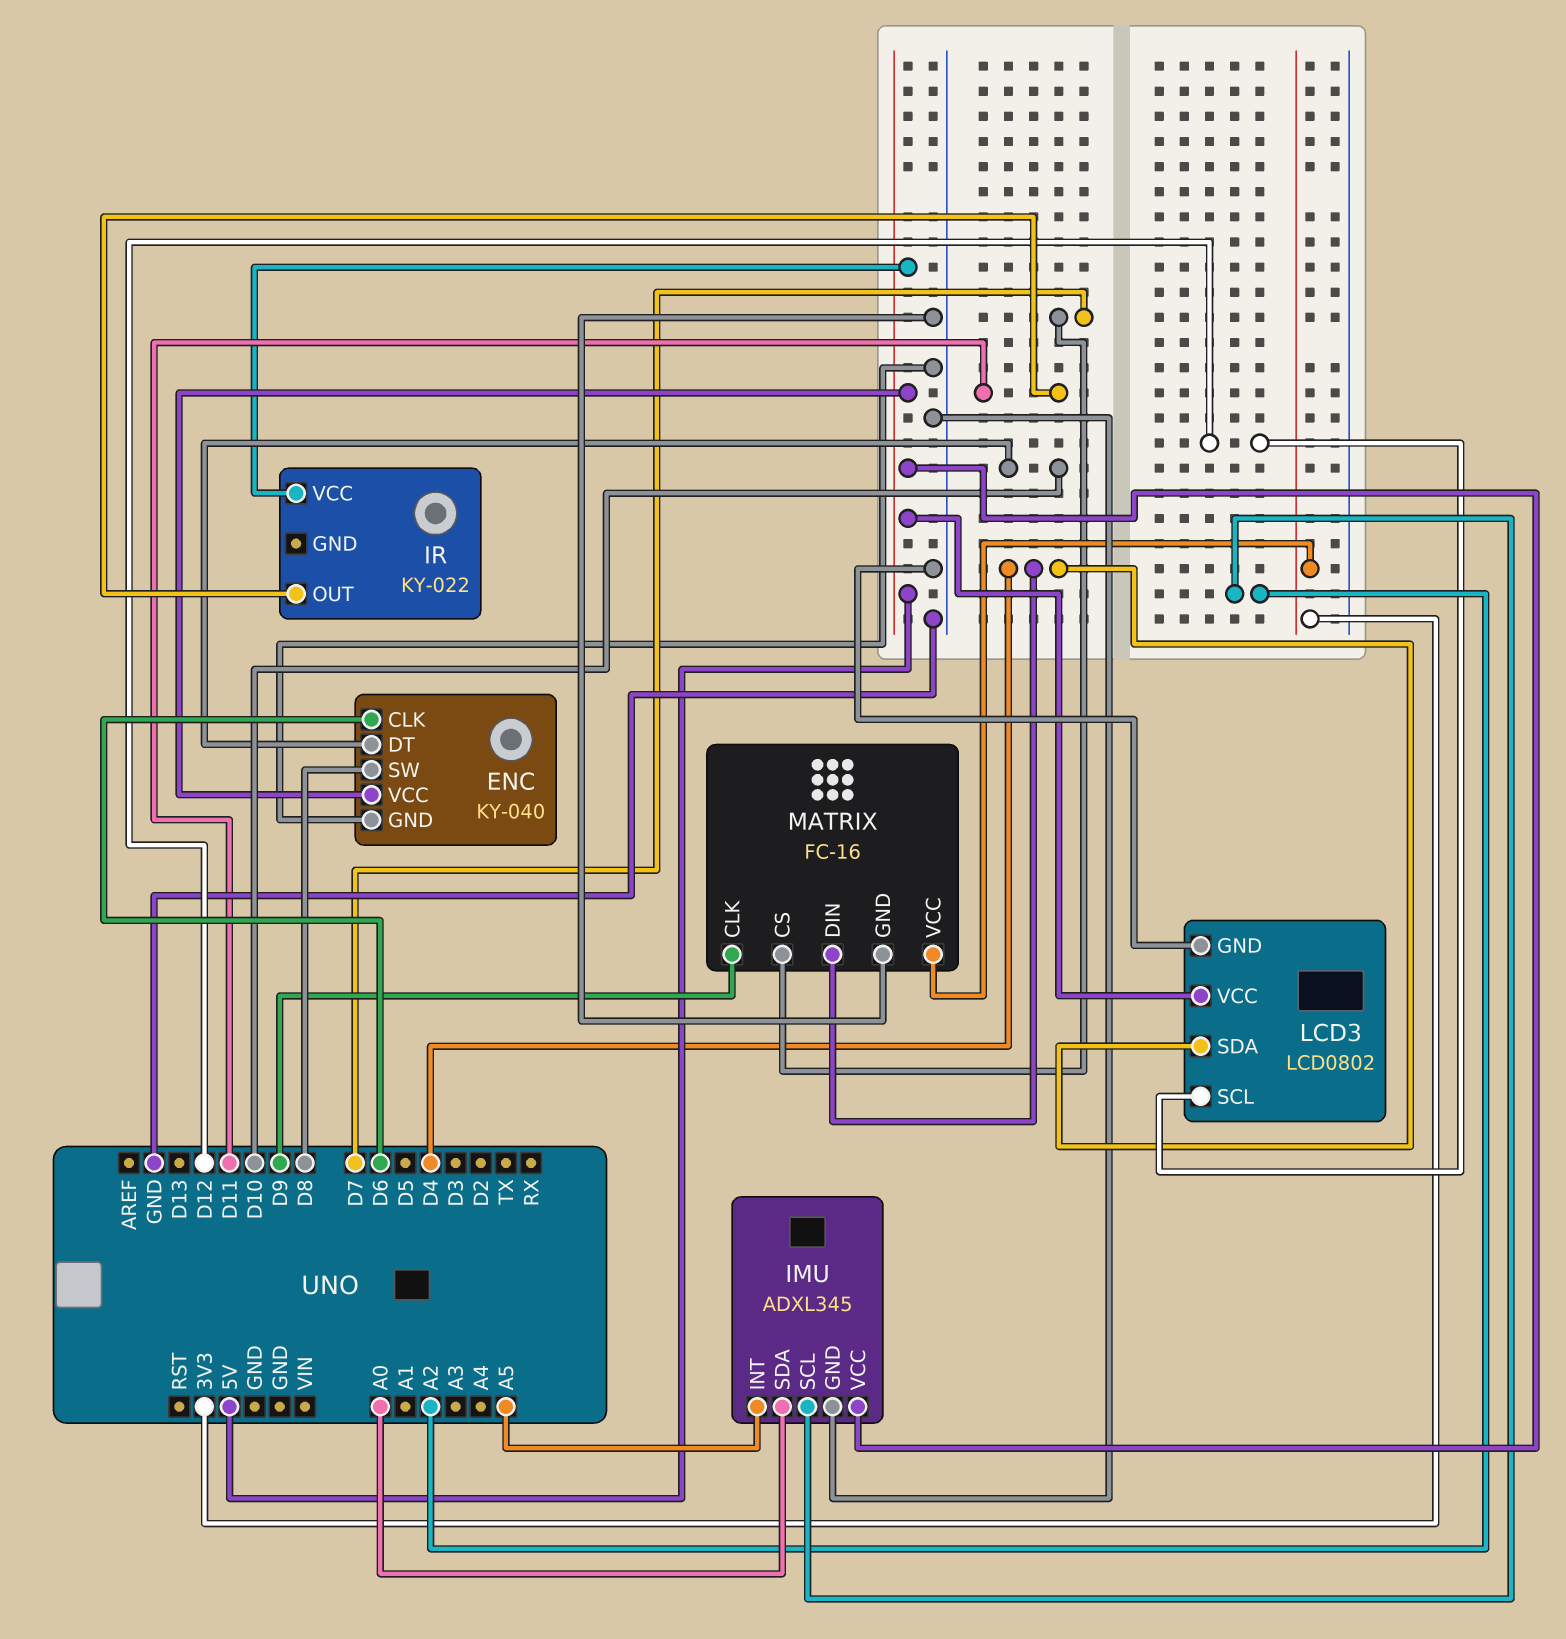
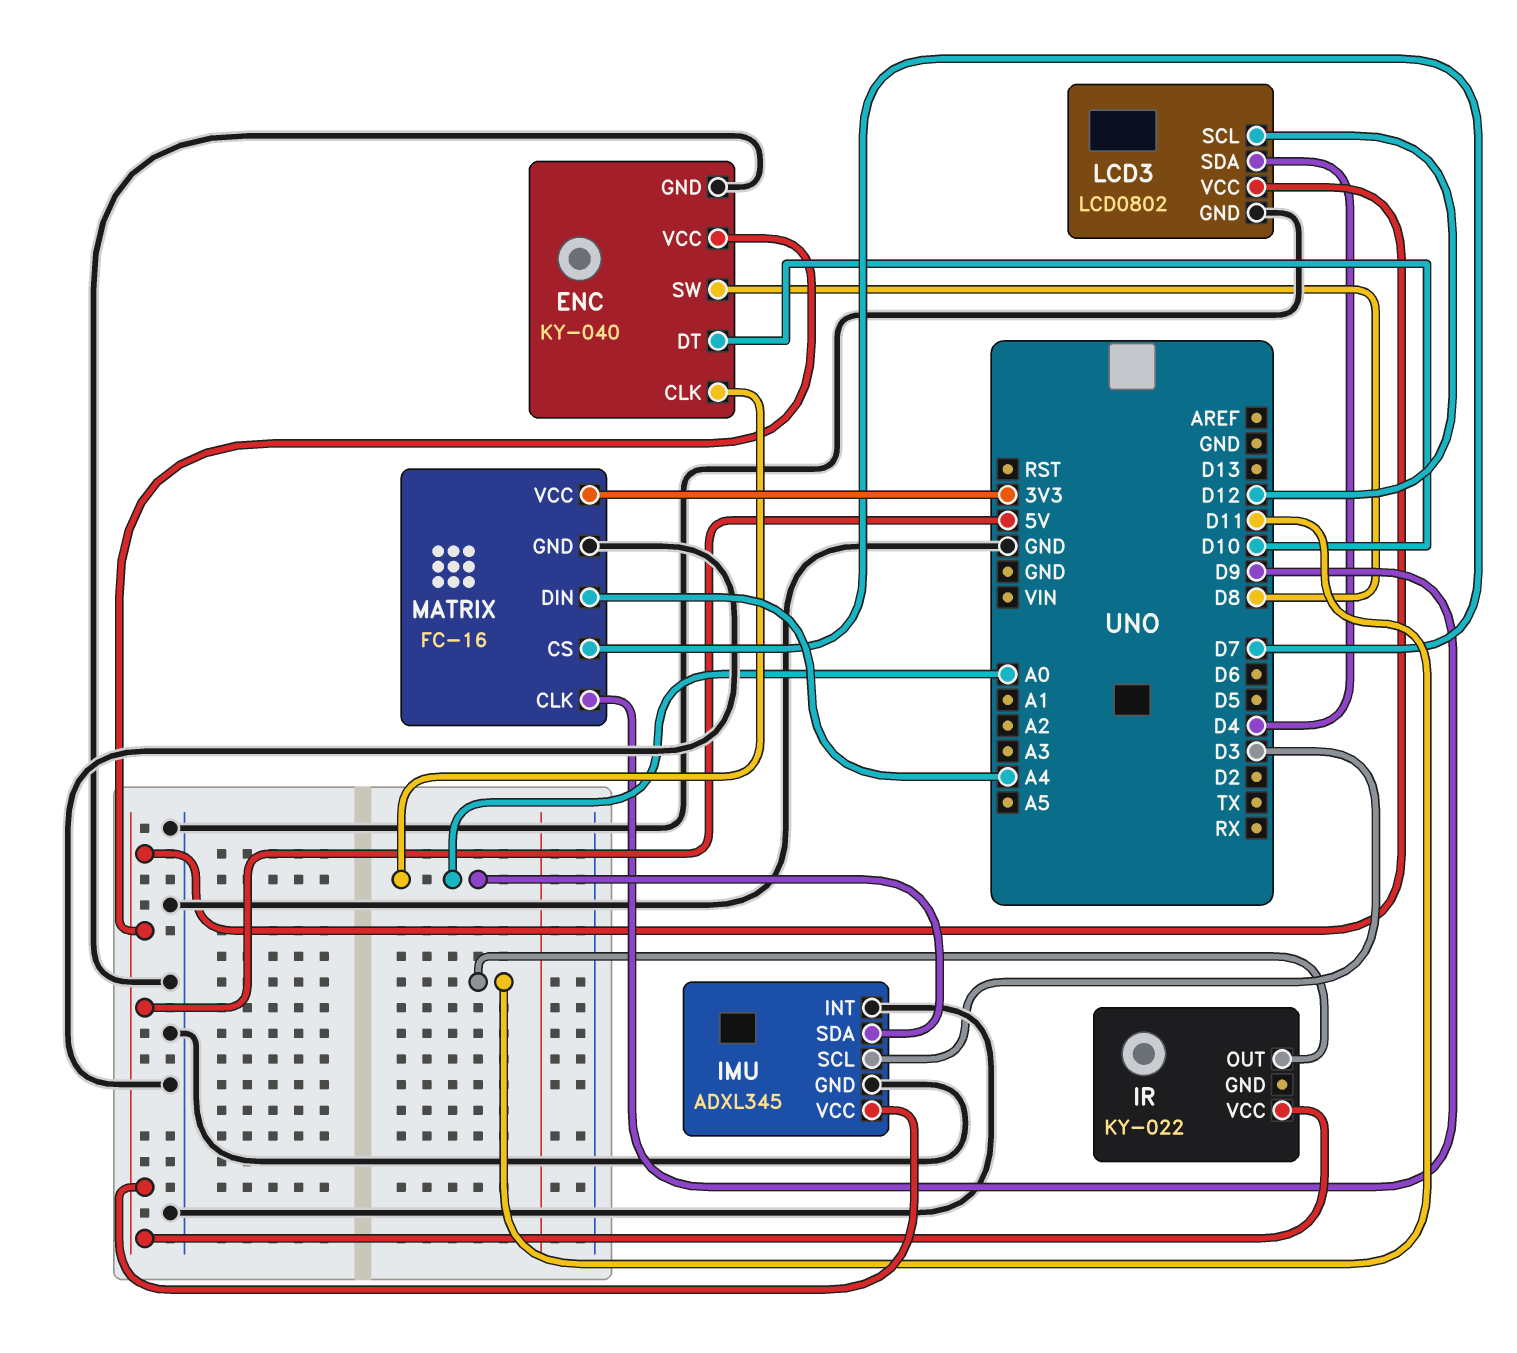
ENC pin CLK: D6 -> A0
IMU pin INT: A5 -> GND
IMU pin SCL: A2 -> D3
MATRIX pin DIN: D4 -> A4

